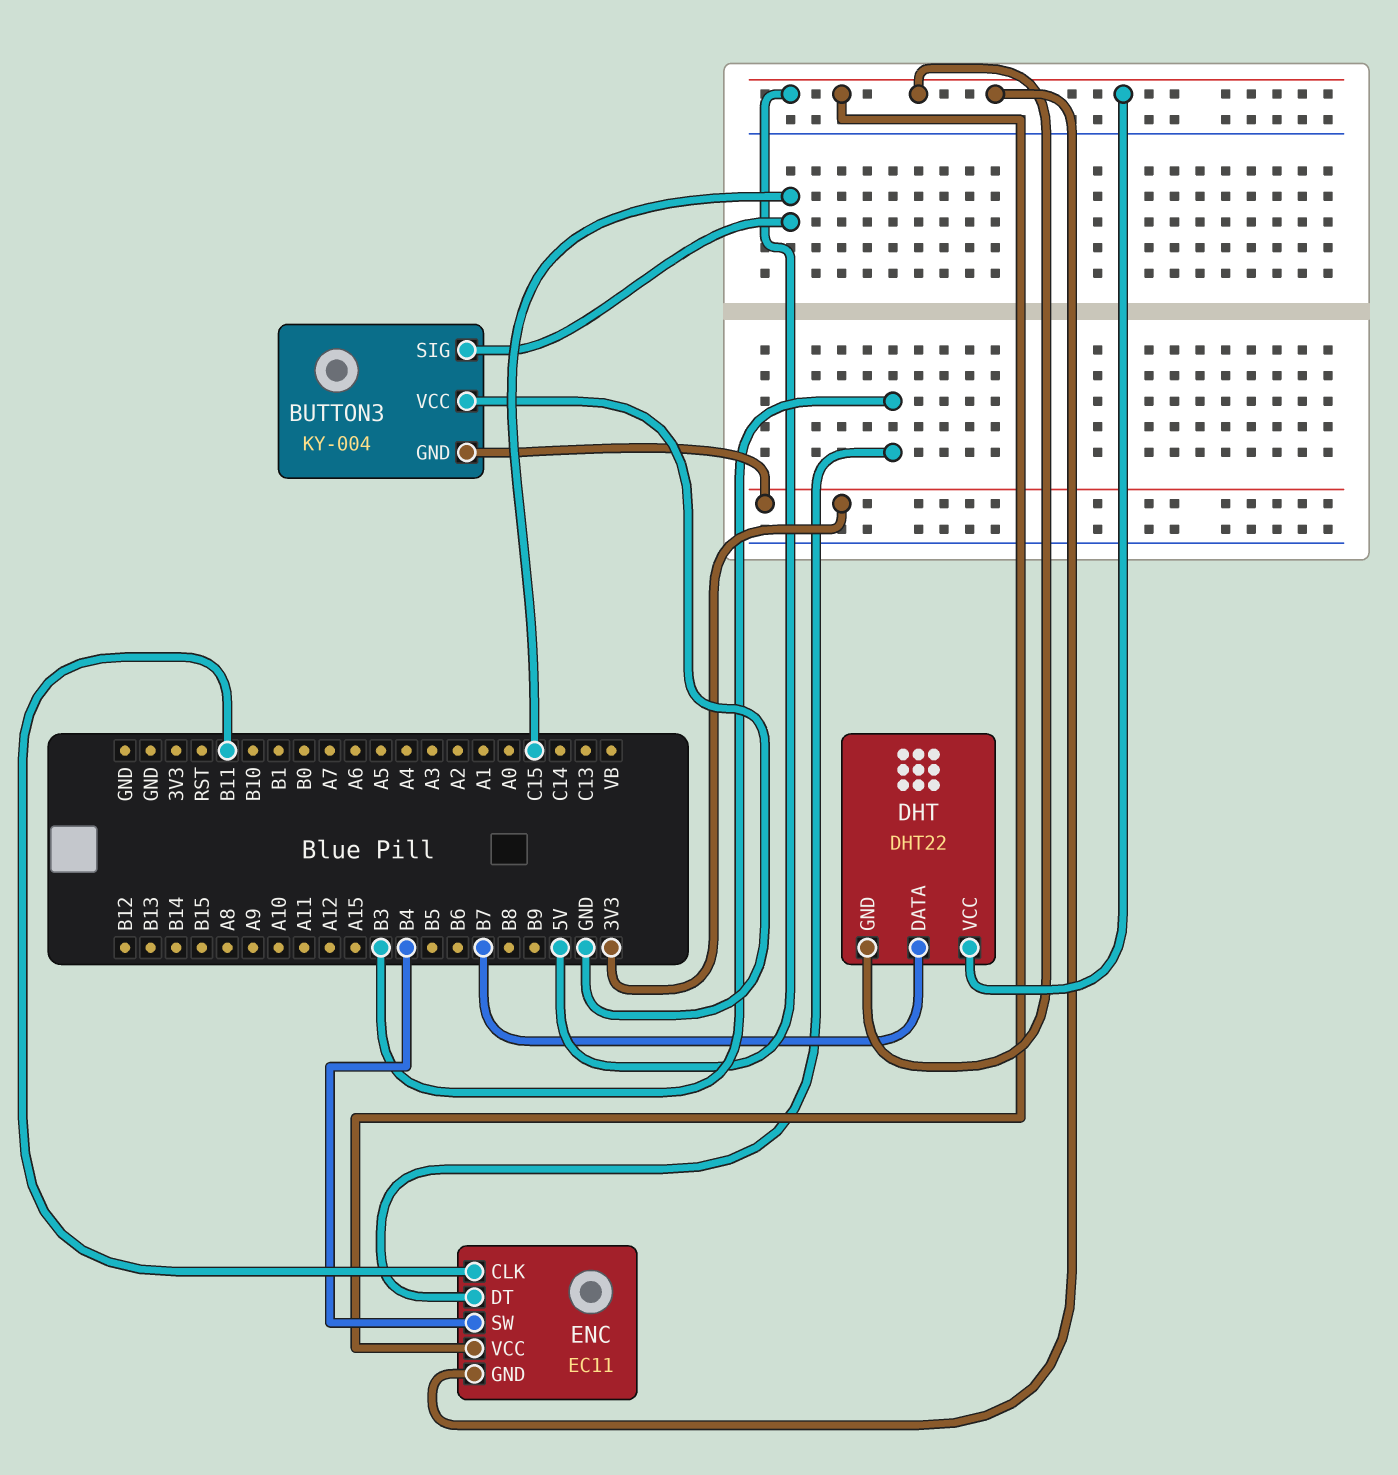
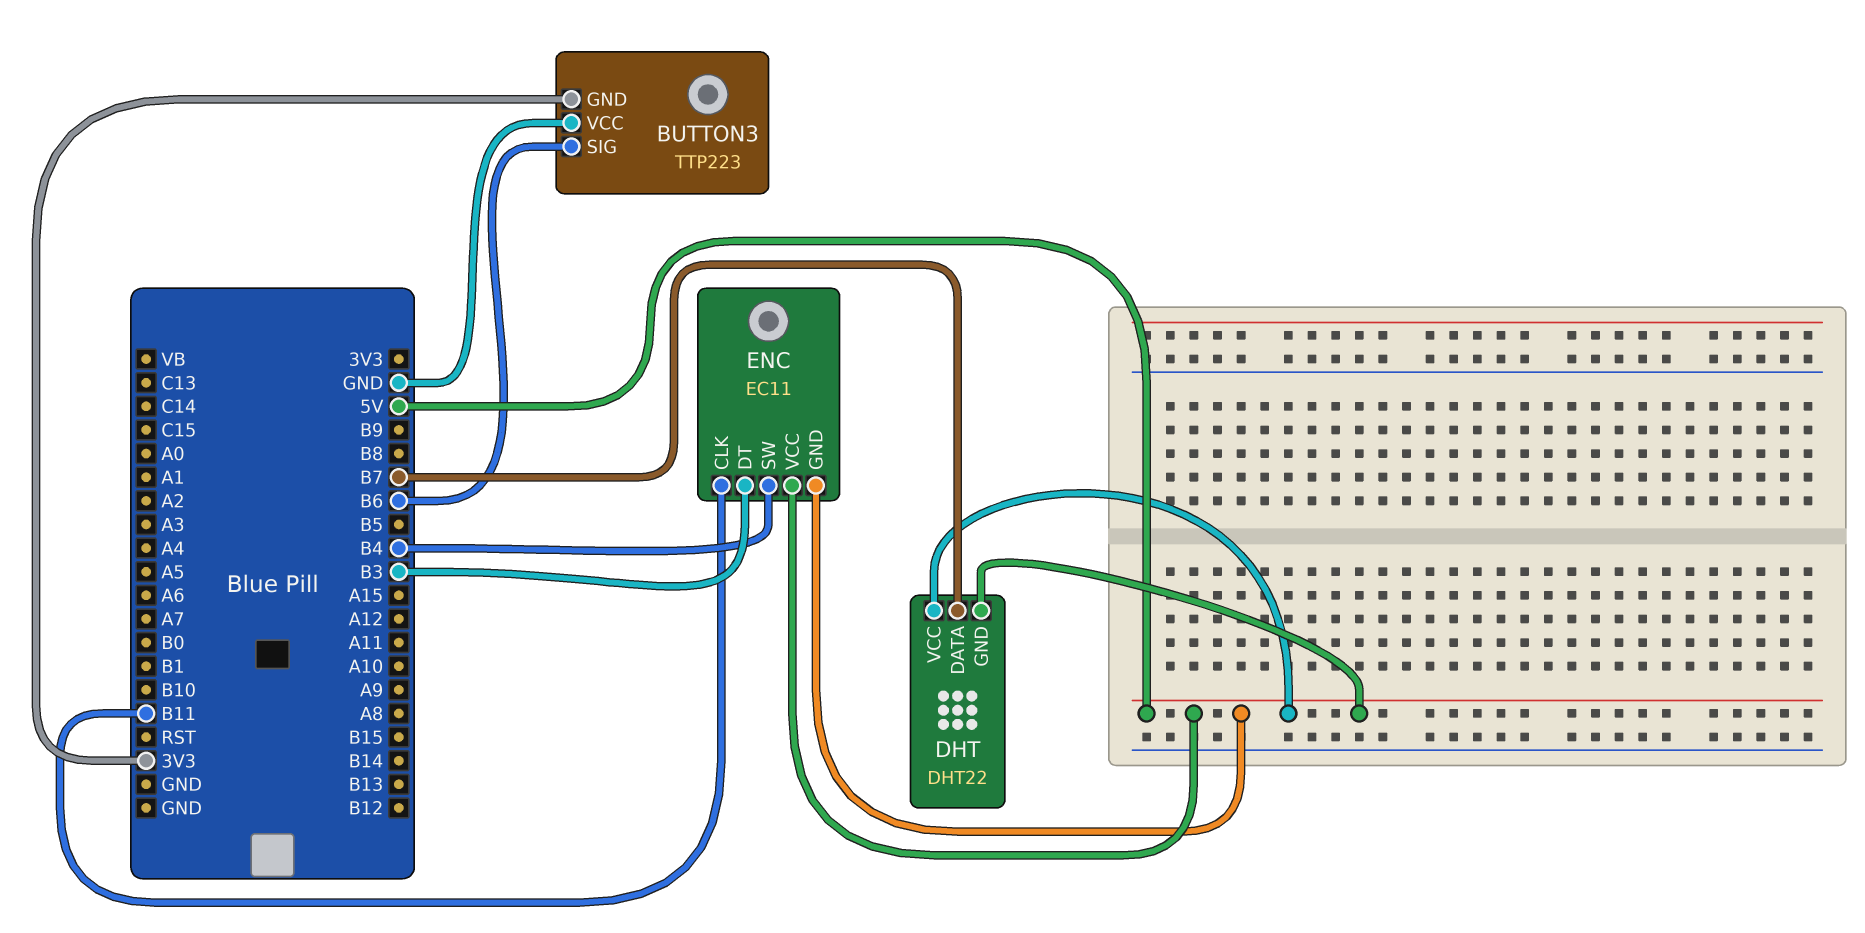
BUTTON3: KY-004 -> TTP223
BUTTON3 pin SIG: C15 -> B6

